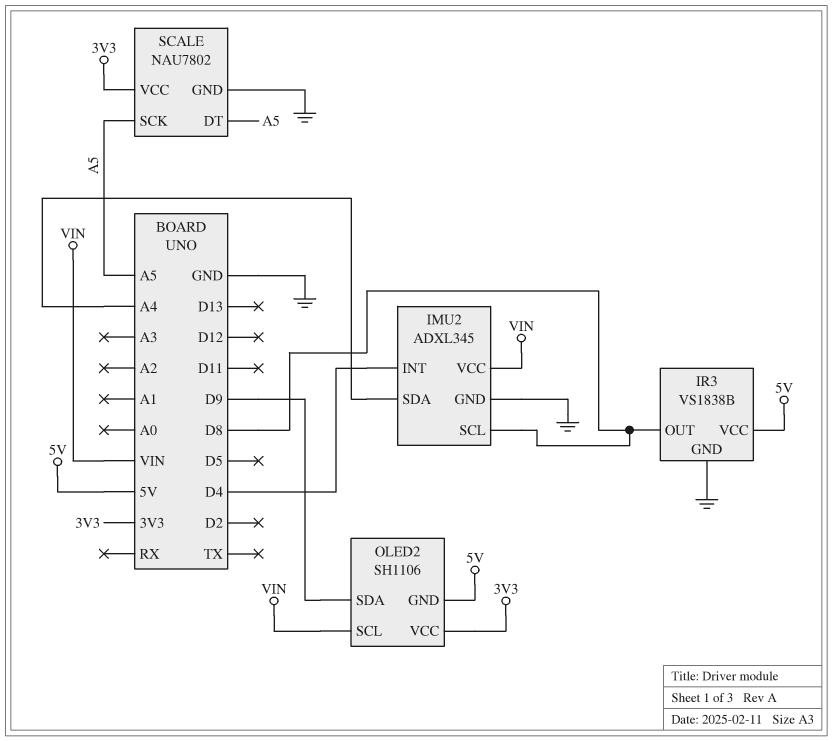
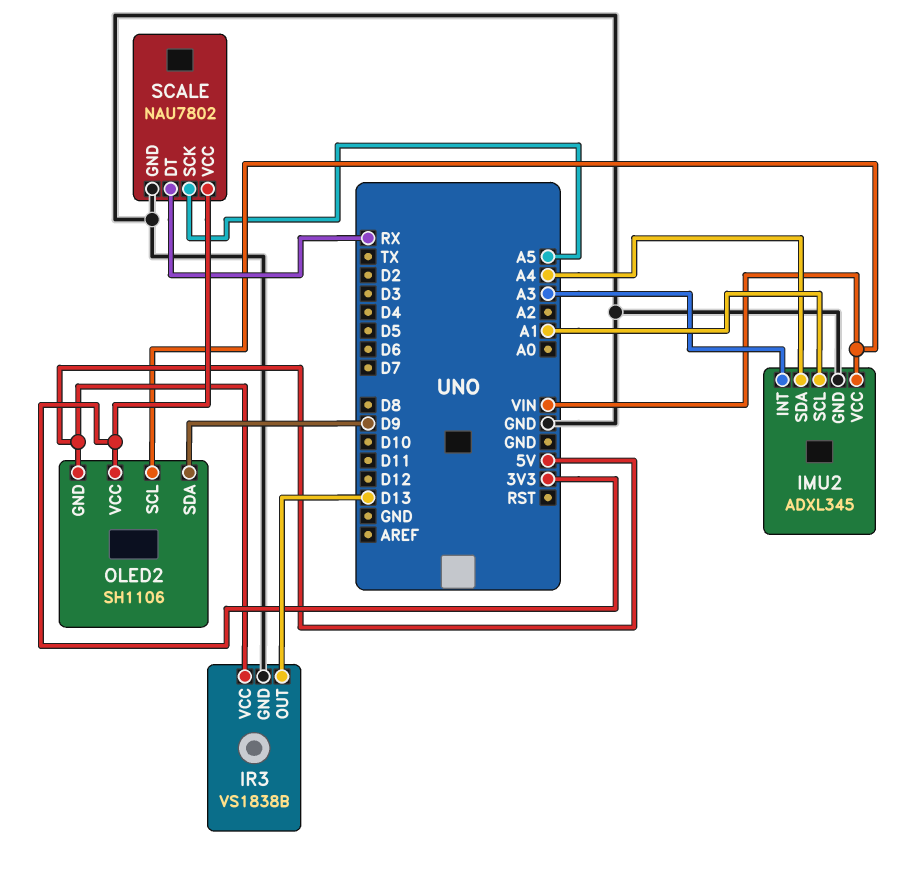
IMU2 pin INT: D4 -> A3
IMU2 pin SCL: D8 -> A1
IR3 pin OUT: D8 -> D13
SCALE pin DT: A5 -> RX

